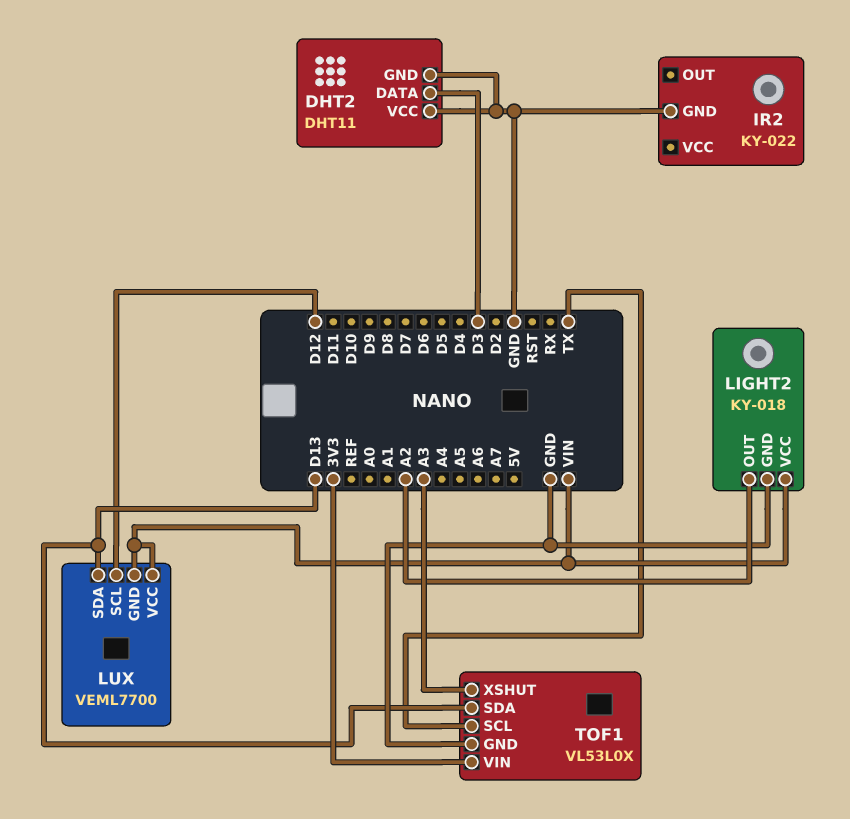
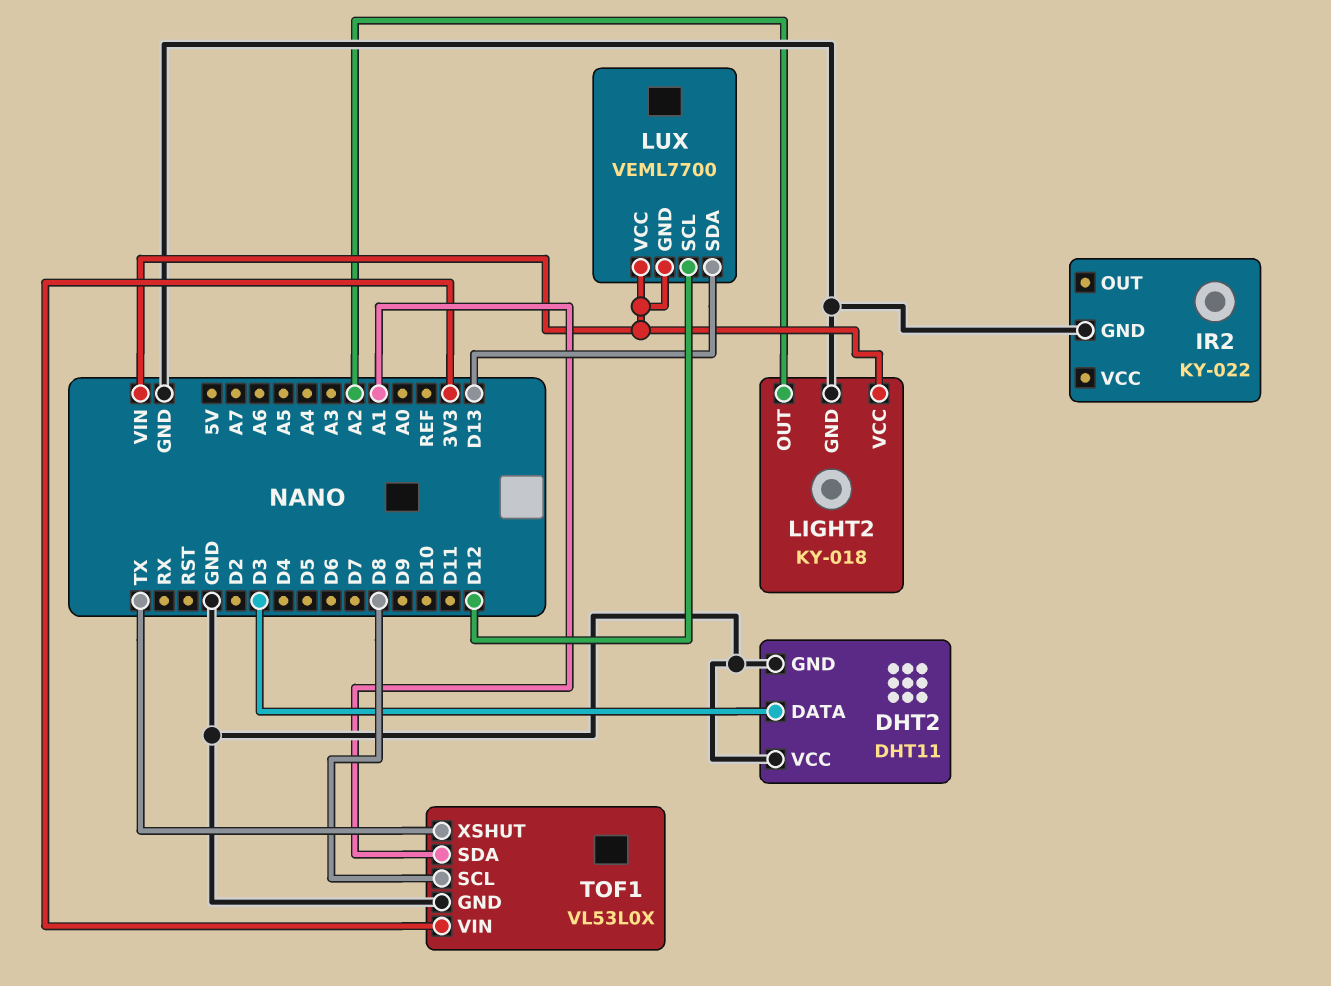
TOF1 pin SCL: TX -> D8
TOF1 pin SDA: D13 -> A1
TOF1 pin XSHUT: A3 -> TX

